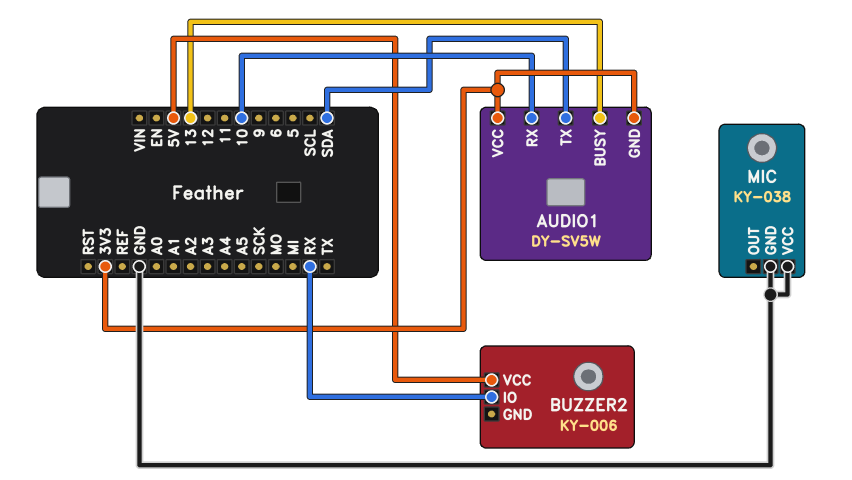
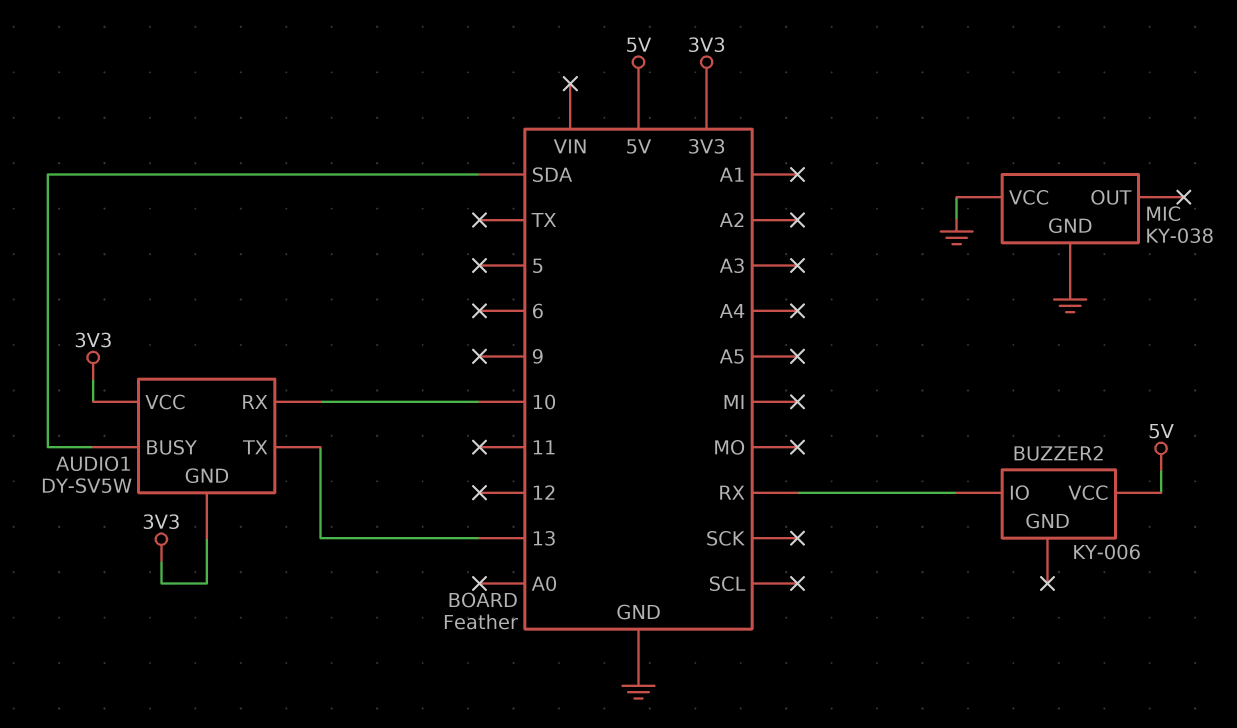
AUDIO1 pin BUSY: 13 -> SDA
AUDIO1 pin TX: SDA -> 13

